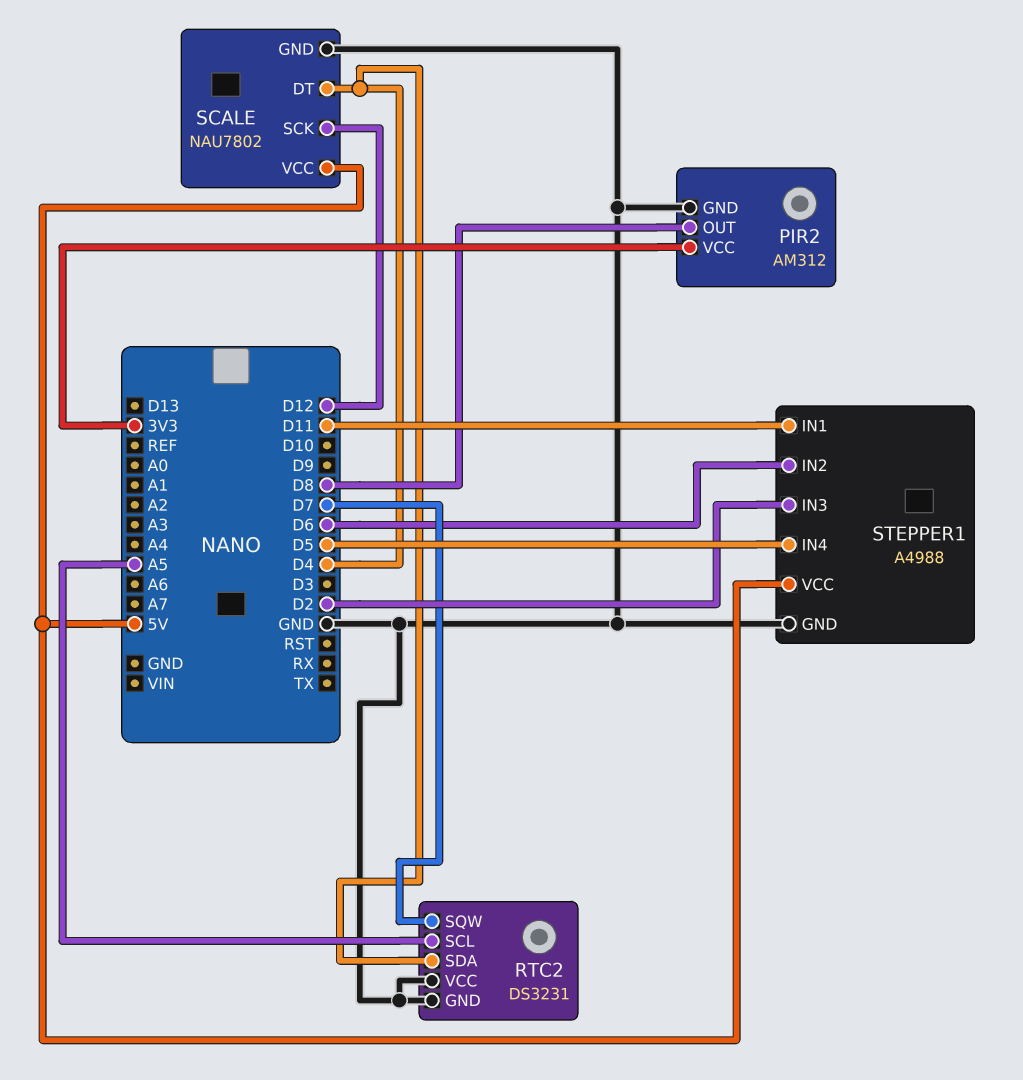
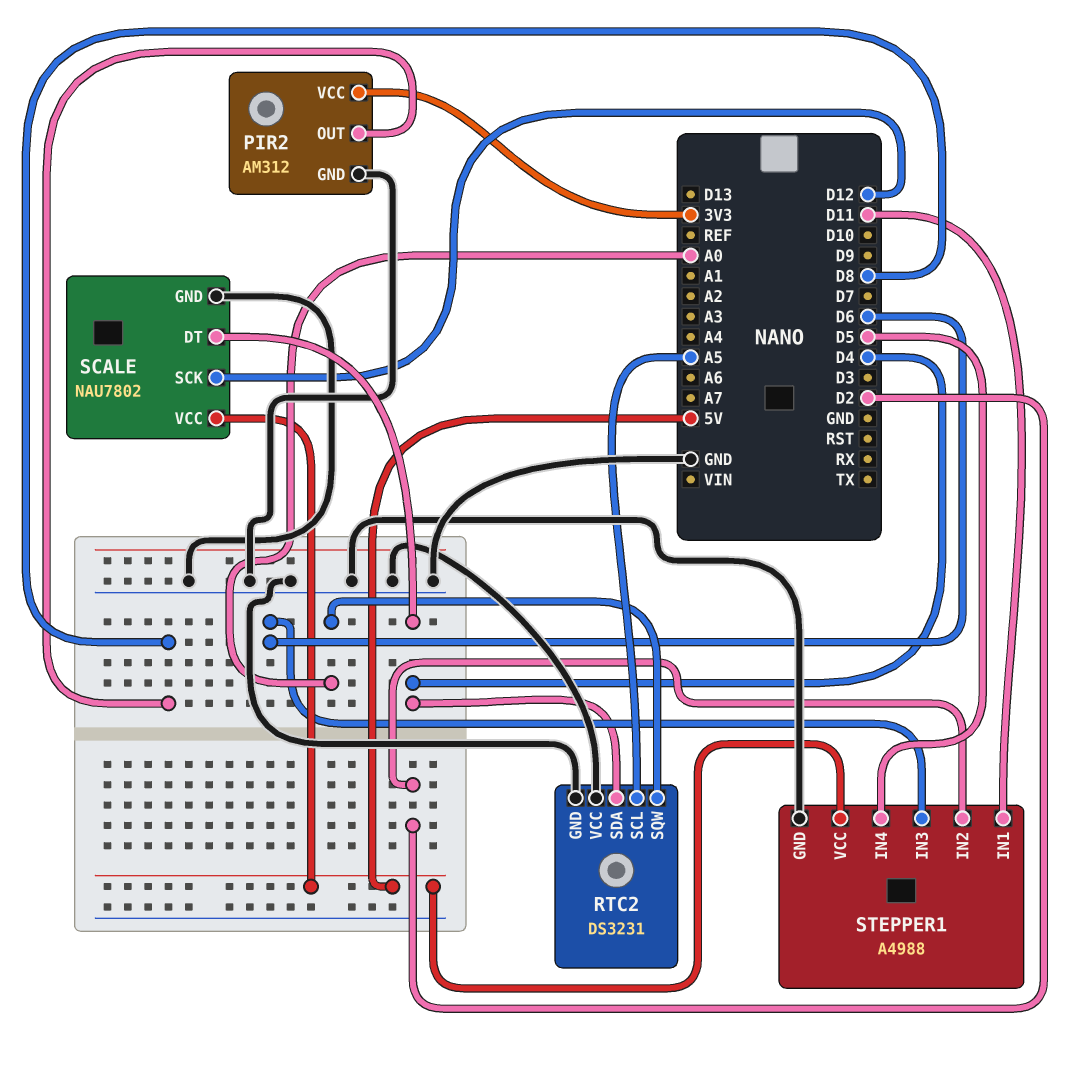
RTC2 pin SQW: D7 -> A0
STEPPER1 pin IN2: D6 -> D2
STEPPER1 pin IN3: D2 -> D6

